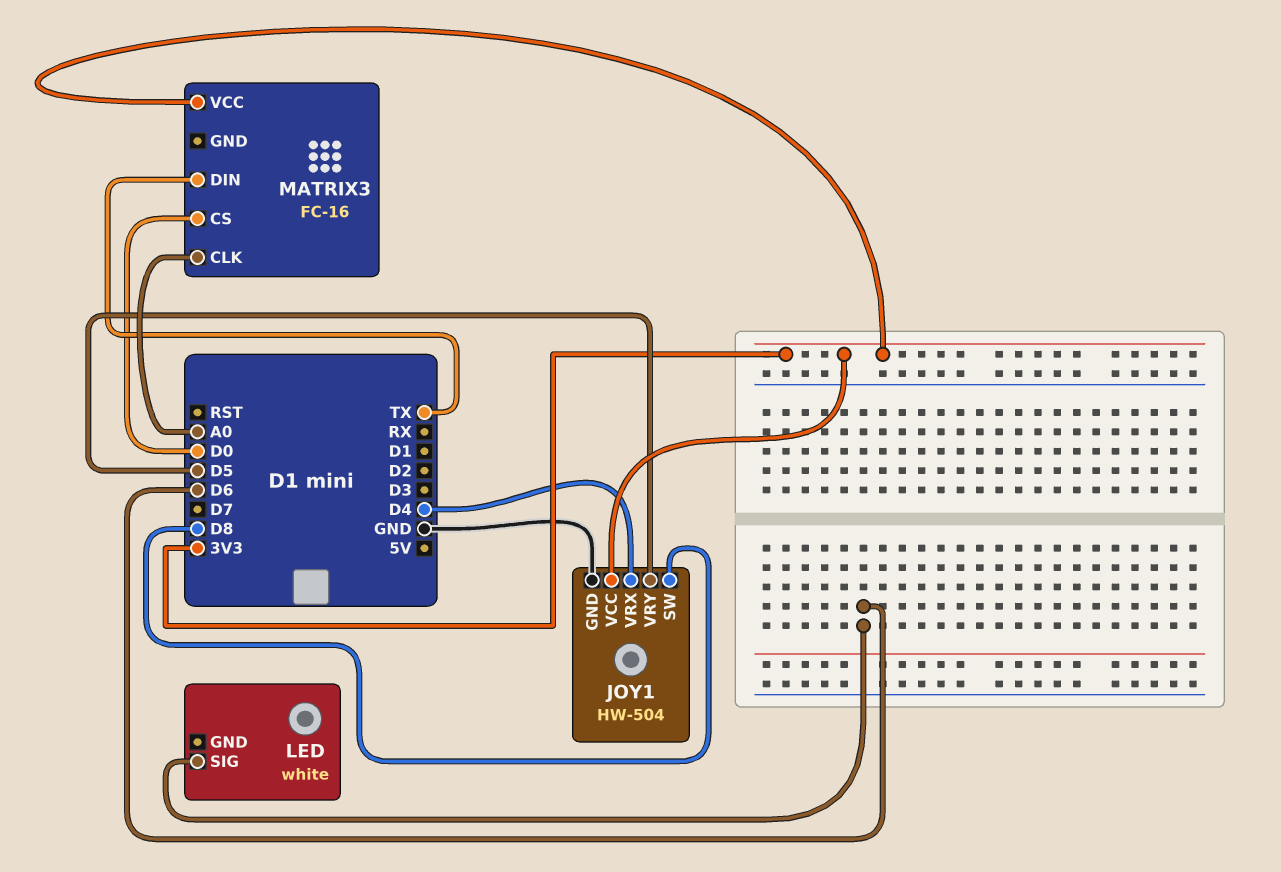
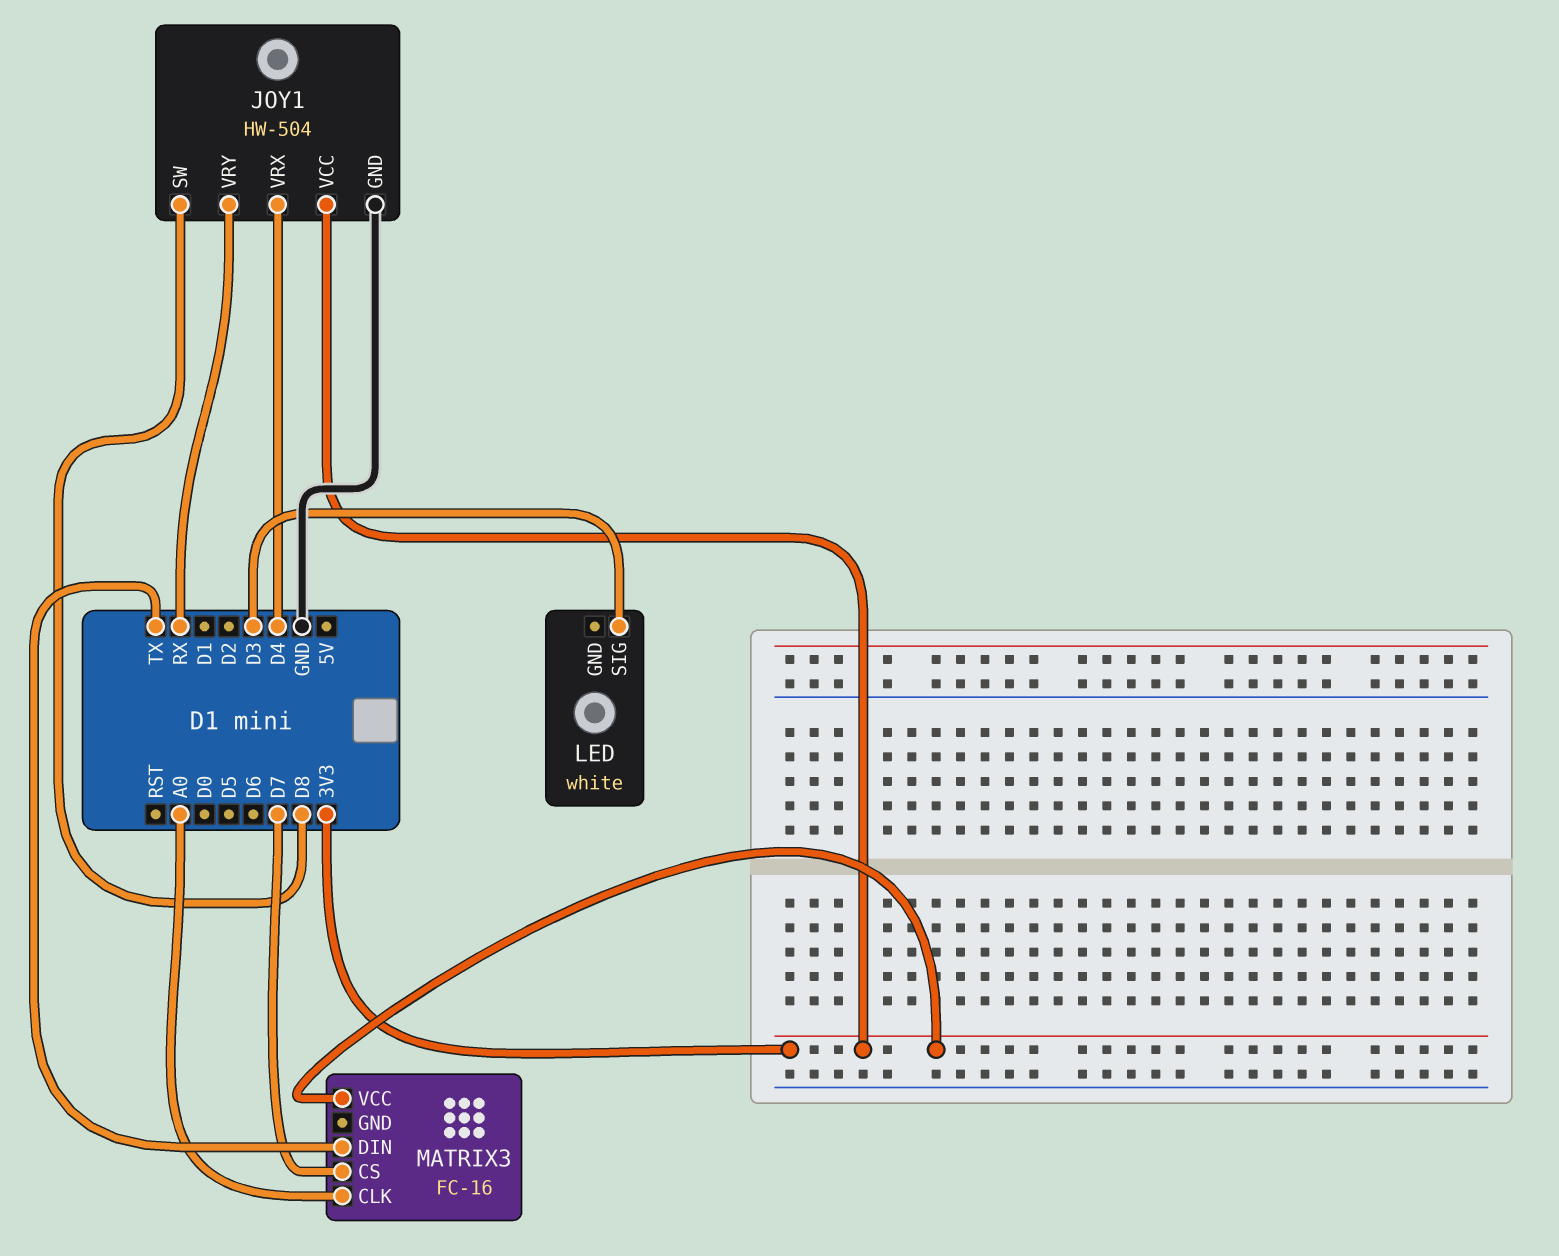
JOY1 pin VRY: D5 -> RX
LED pin SIG: D6 -> D3
MATRIX3 pin CS: D0 -> D7

